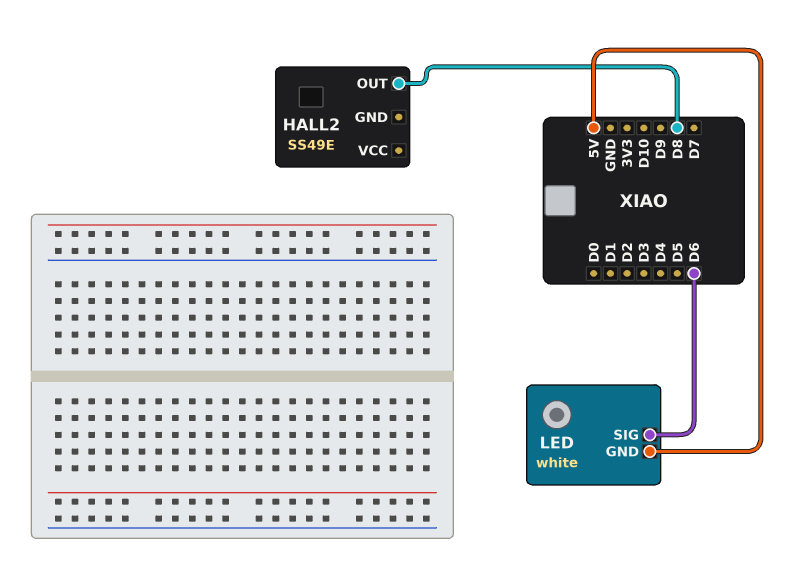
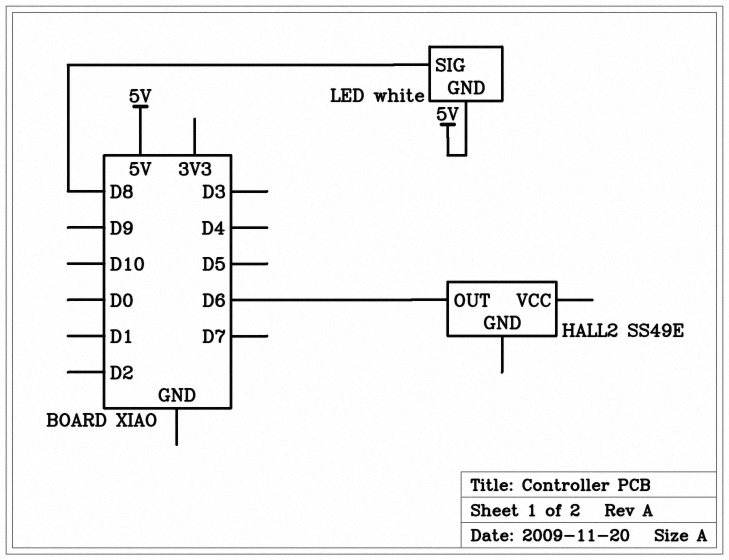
HALL2 pin OUT: D8 -> D6
LED pin SIG: D6 -> D8

